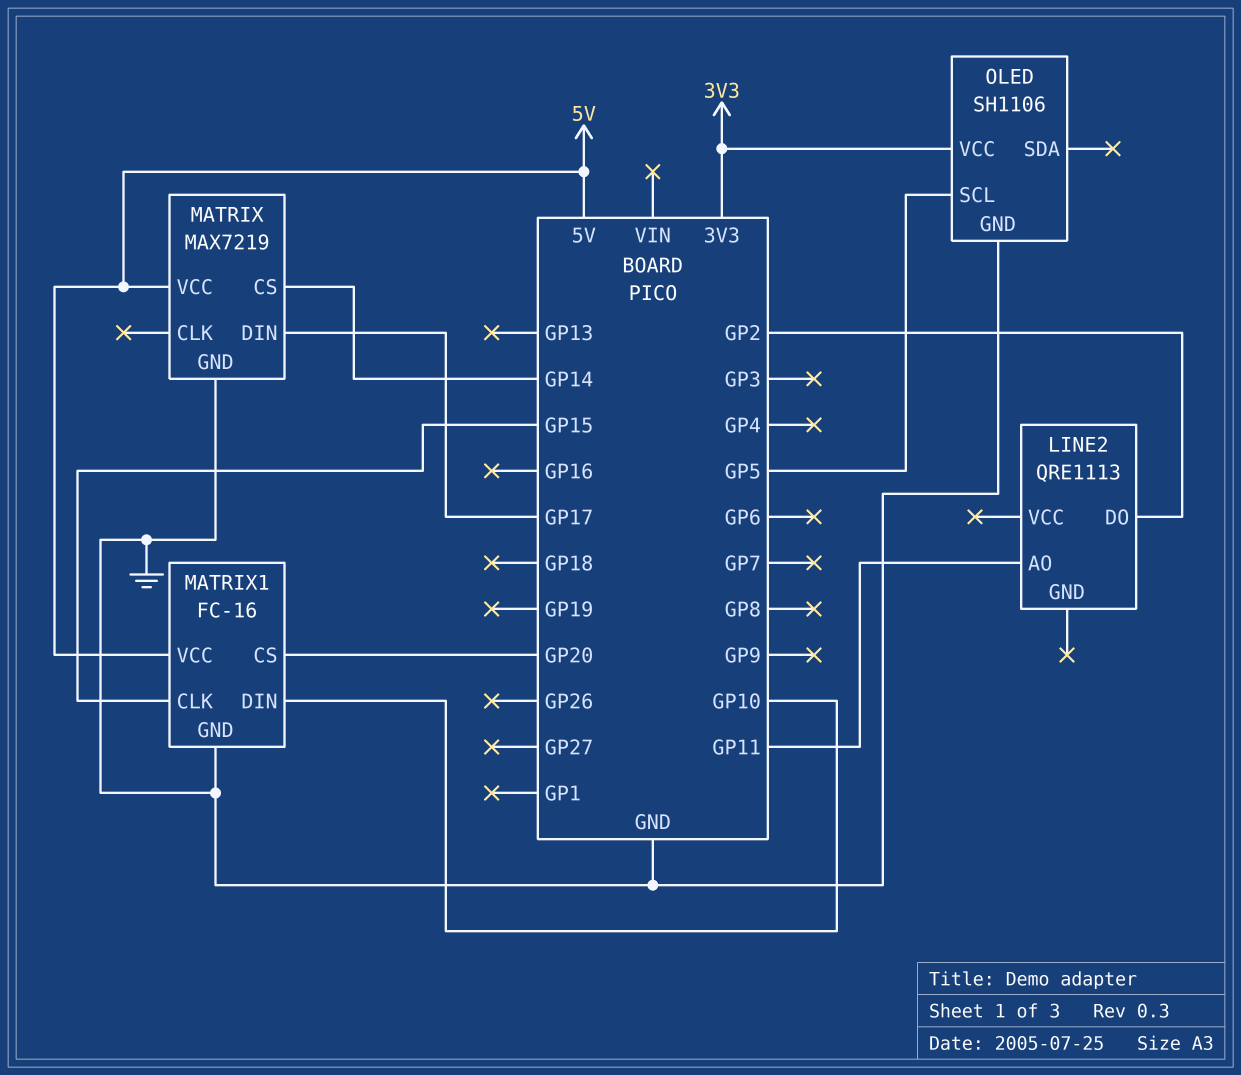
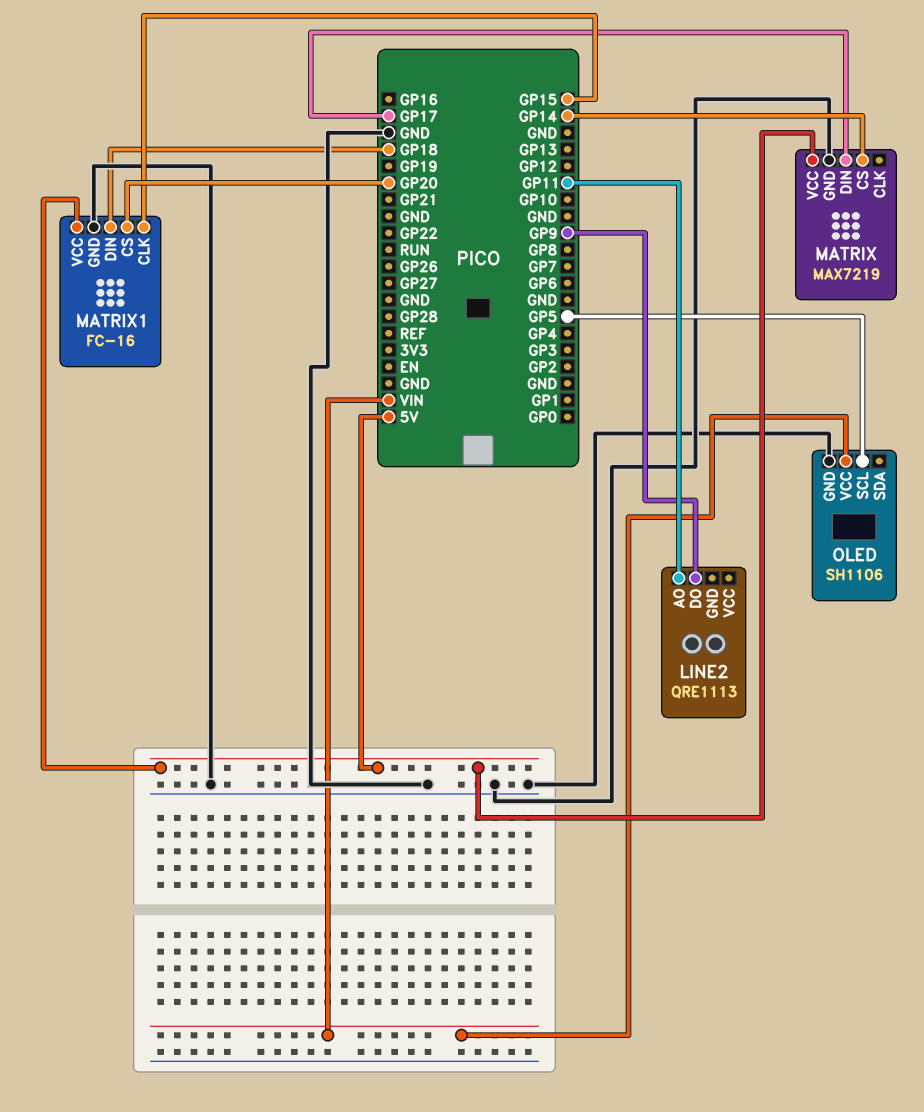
LINE2 pin DO: GP2 -> GP9
MATRIX1 pin DIN: GP10 -> GP18
OLED pin VCC: 3V3 -> VIN

